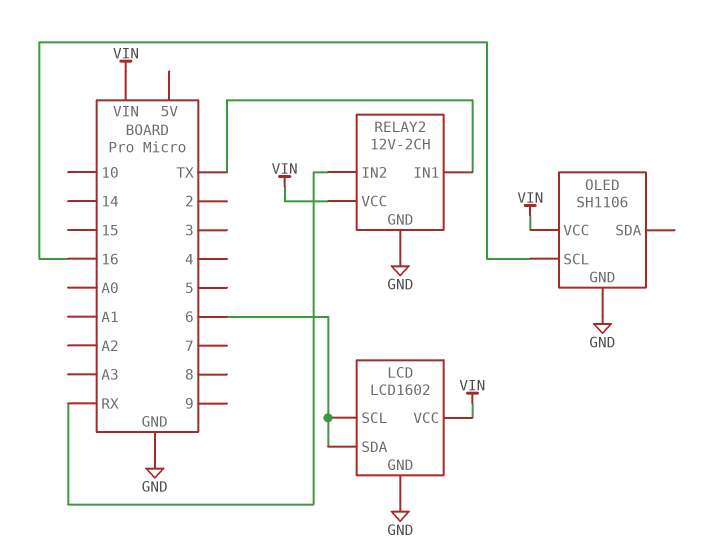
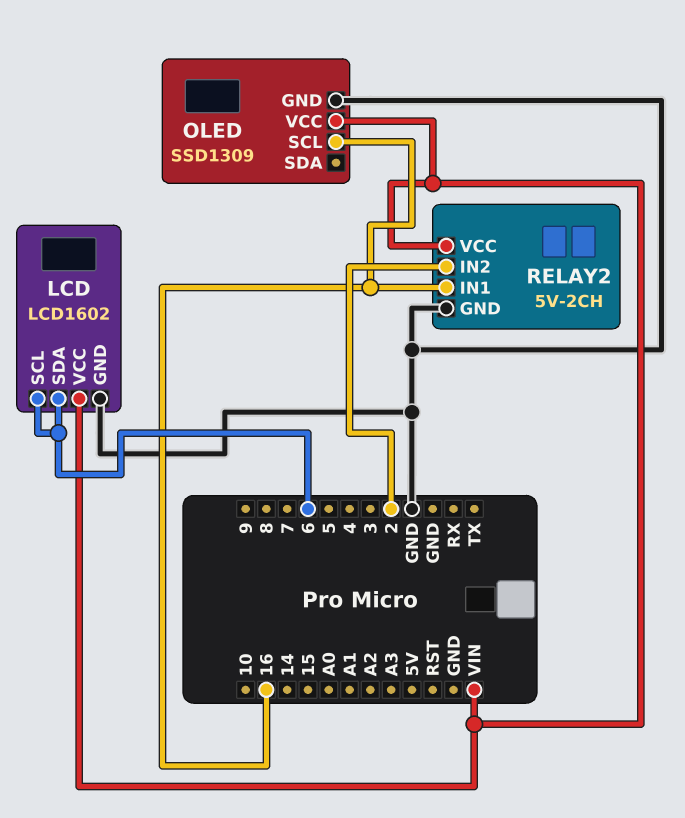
OLED: SH1106 -> SSD1309
RELAY2: 12V-2CH -> 5V-2CH
RELAY2 pin IN1: TX -> 16
RELAY2 pin IN2: RX -> 2

